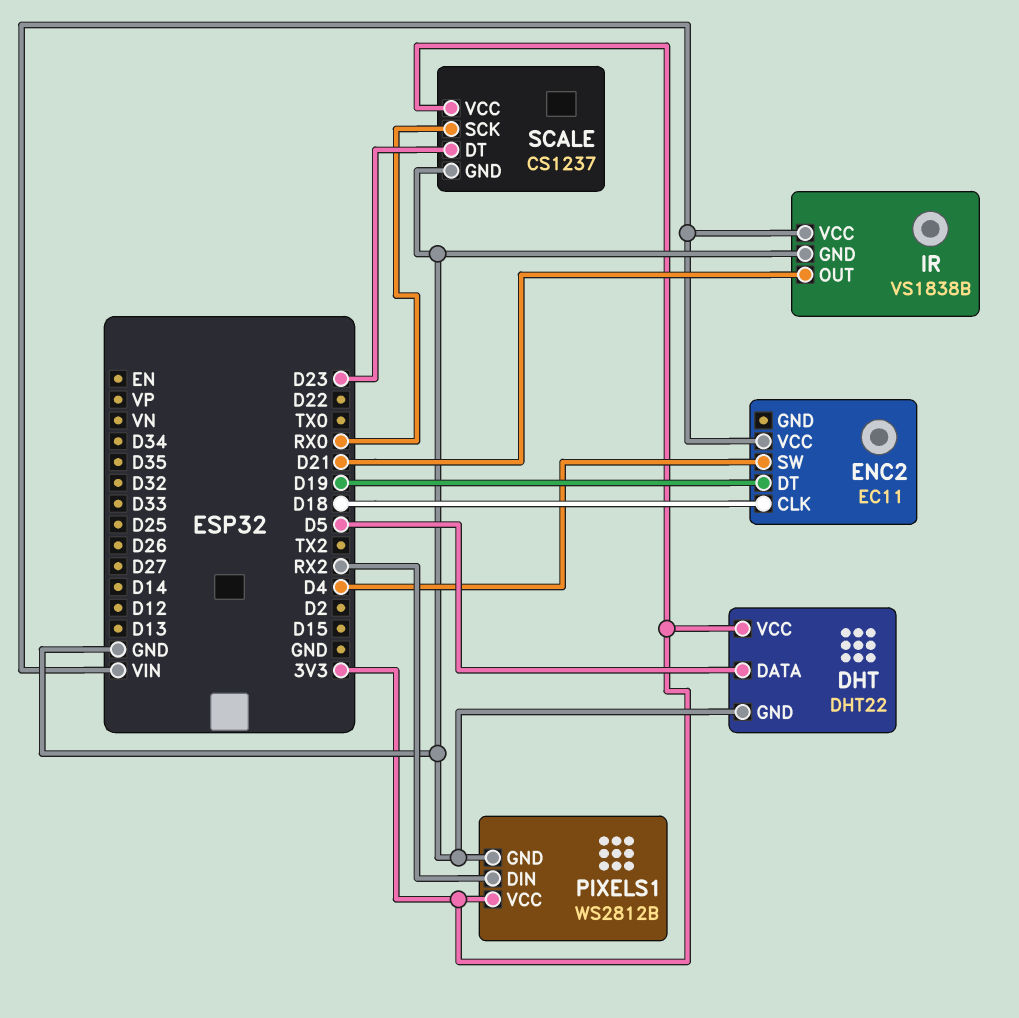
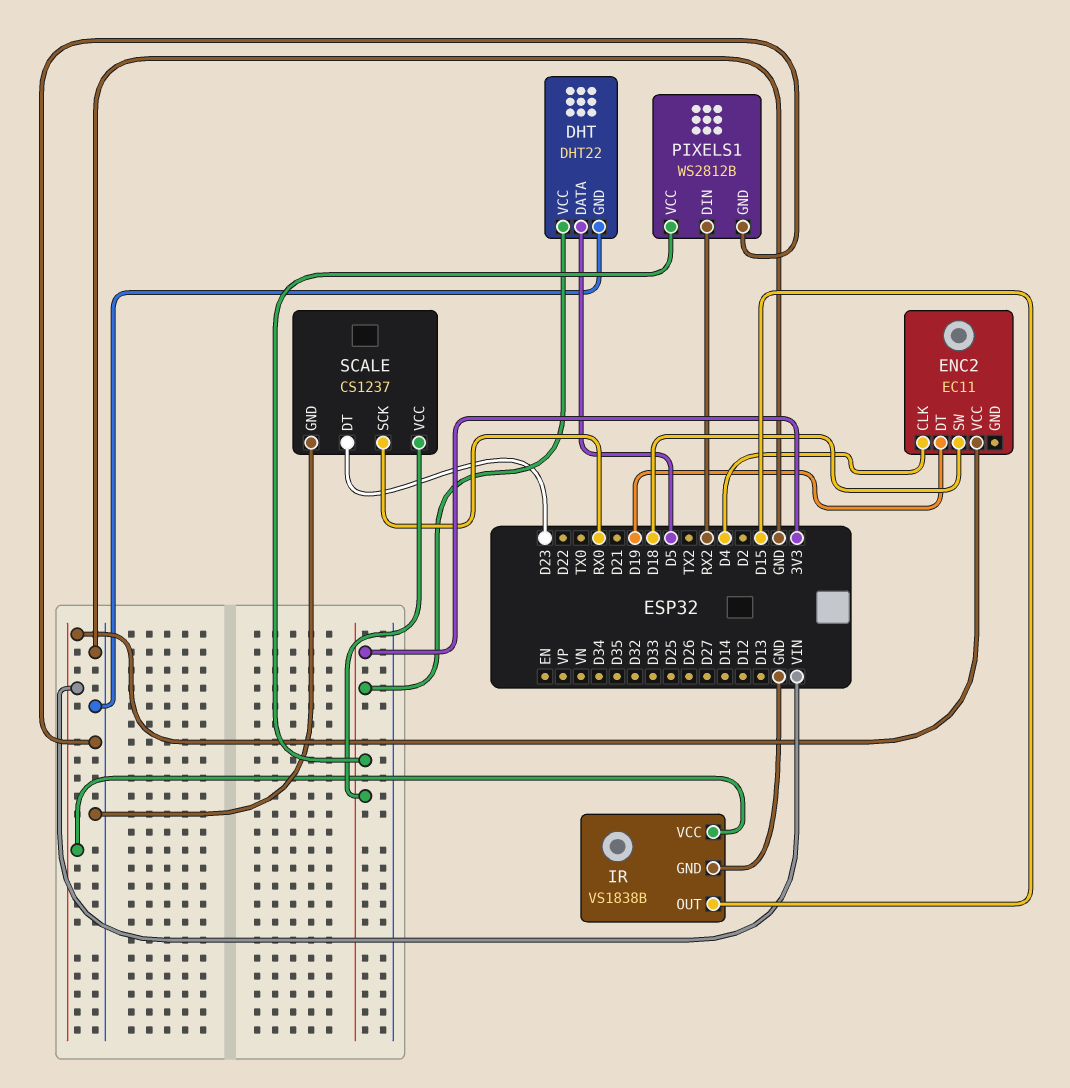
ENC2 pin CLK: D18 -> D4
ENC2 pin SW: D4 -> D18
IR pin OUT: D21 -> D15

